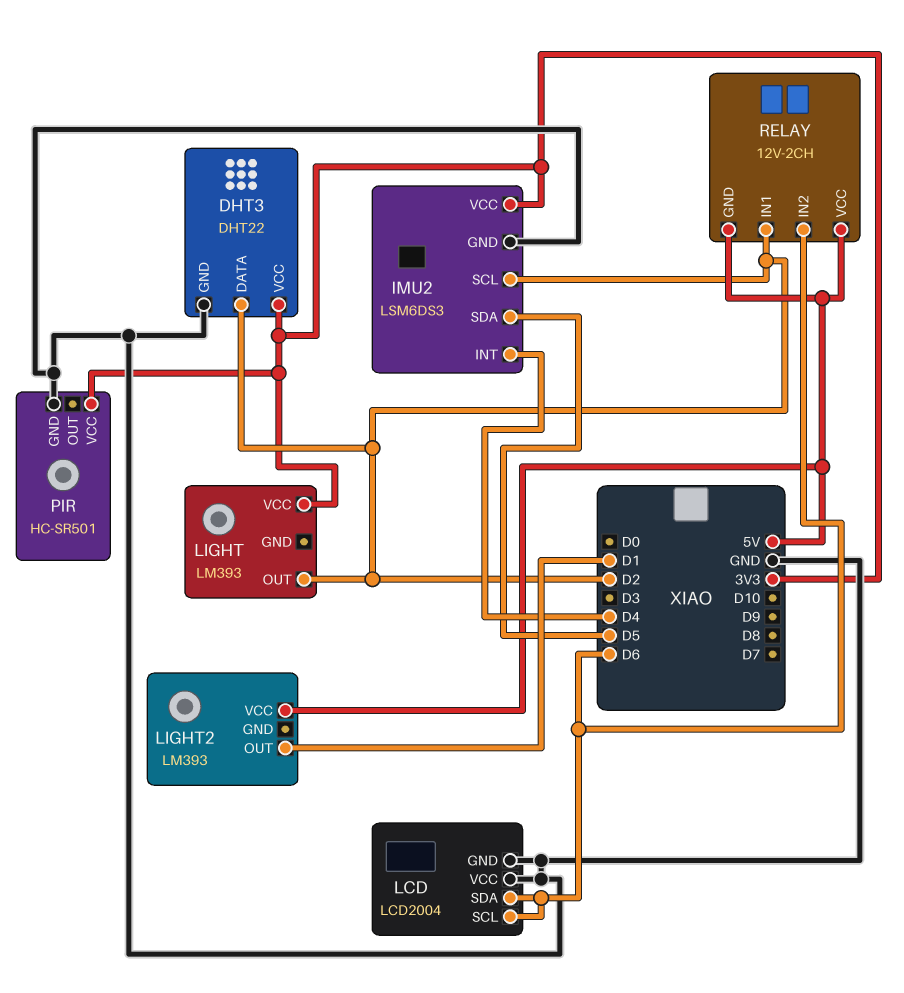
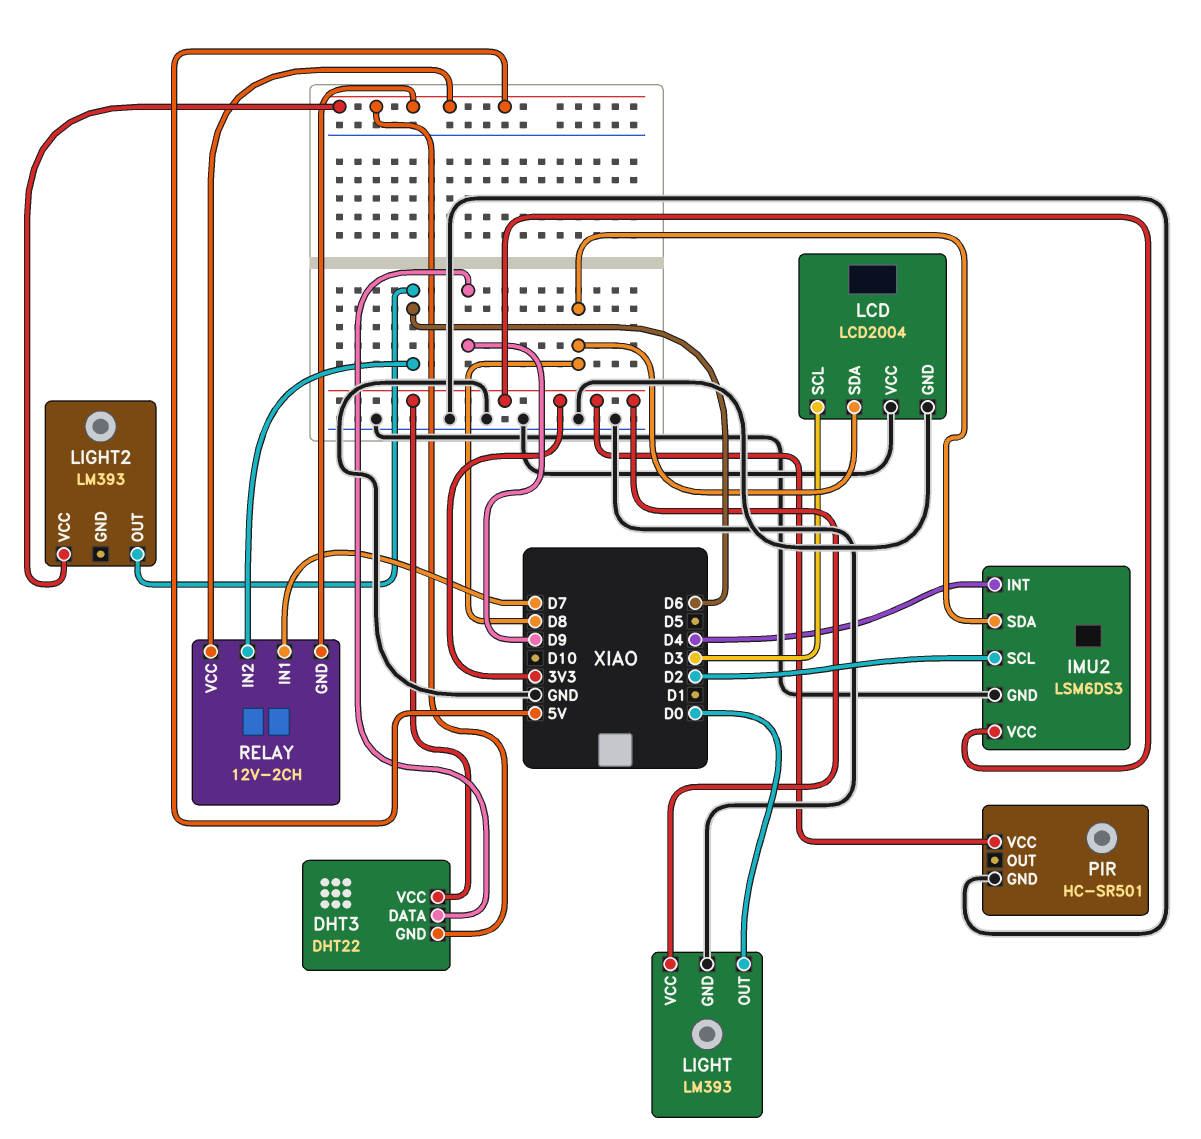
DHT3 pin DATA: D2 -> D9
DHT3 pin GND: GND -> 5V
IMU2 pin SDA: D5 -> D8
LCD pin SCL: D6 -> D3
LCD pin SDA: D6 -> D8
LIGHT pin GND: none -> GND
LIGHT pin OUT: D2 -> D0
LIGHT2 pin OUT: D1 -> D6
RELAY pin IN1: D2 -> D7

